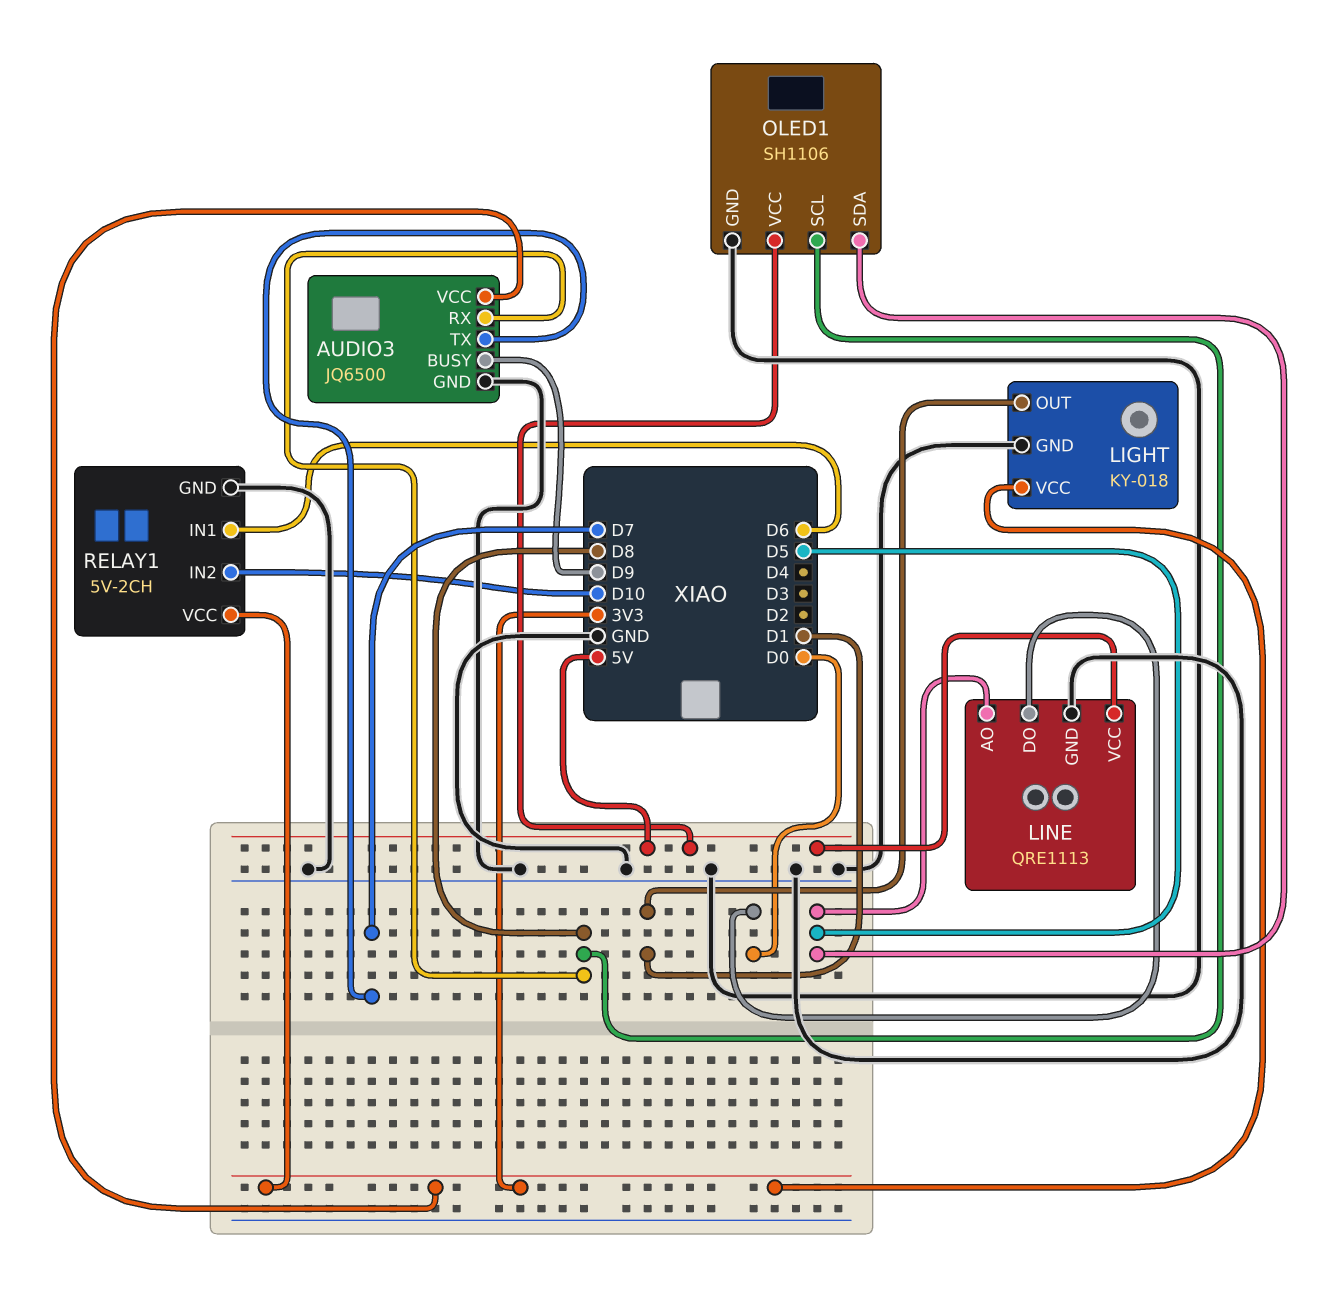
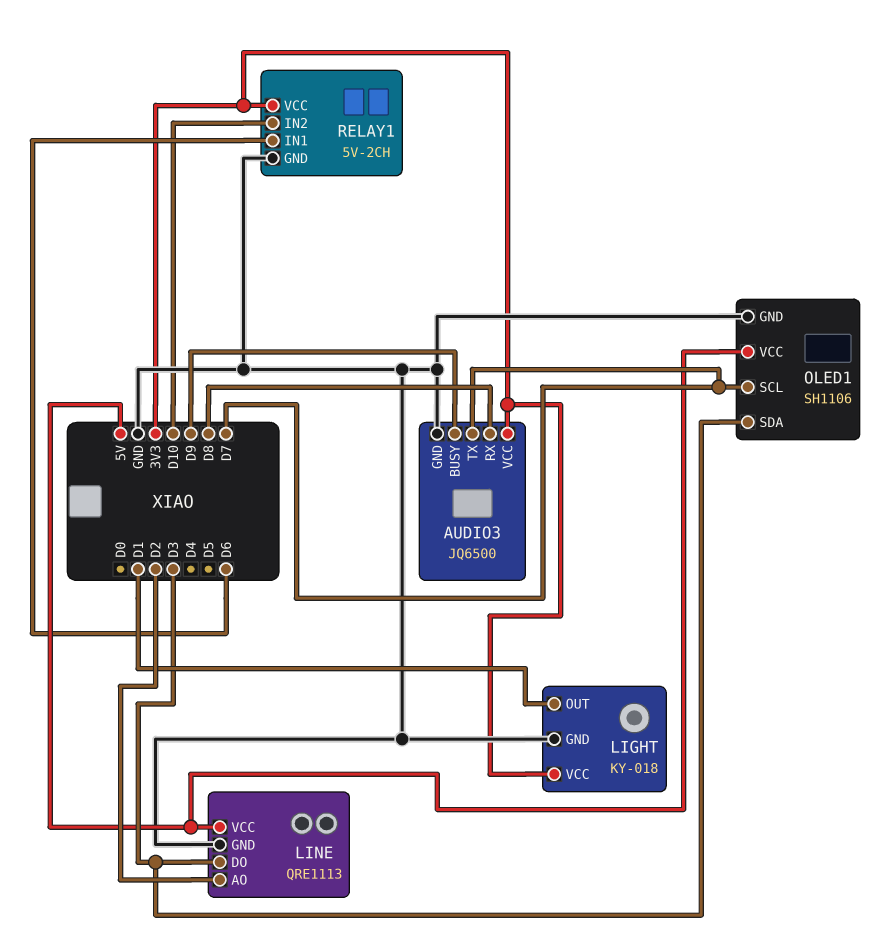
LINE pin AO: D5 -> D2
LINE pin DO: D0 -> D3
OLED1 pin SCL: D8 -> D7
OLED1 pin SDA: D5 -> D3

